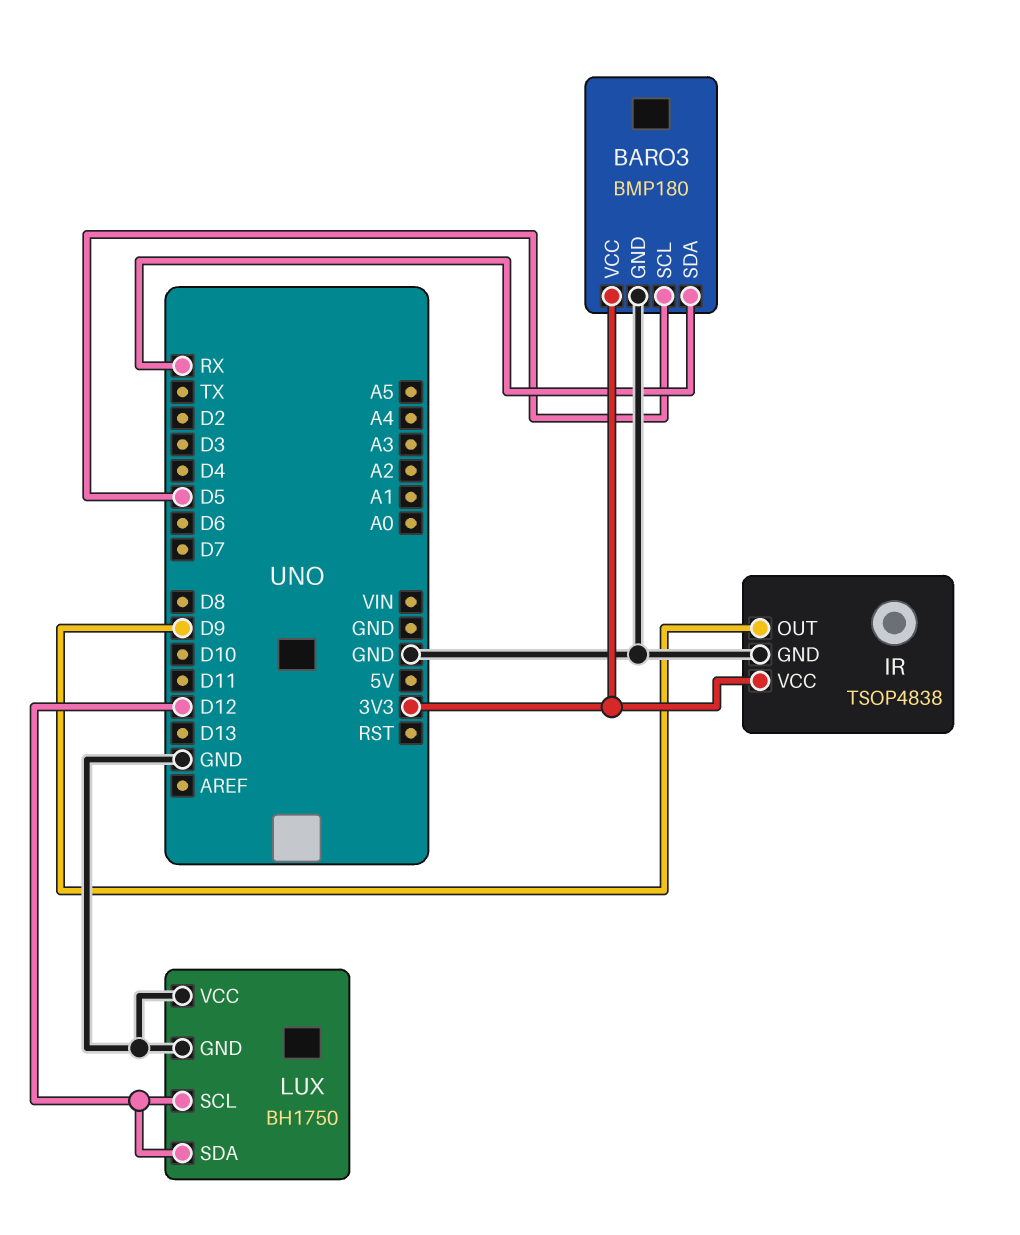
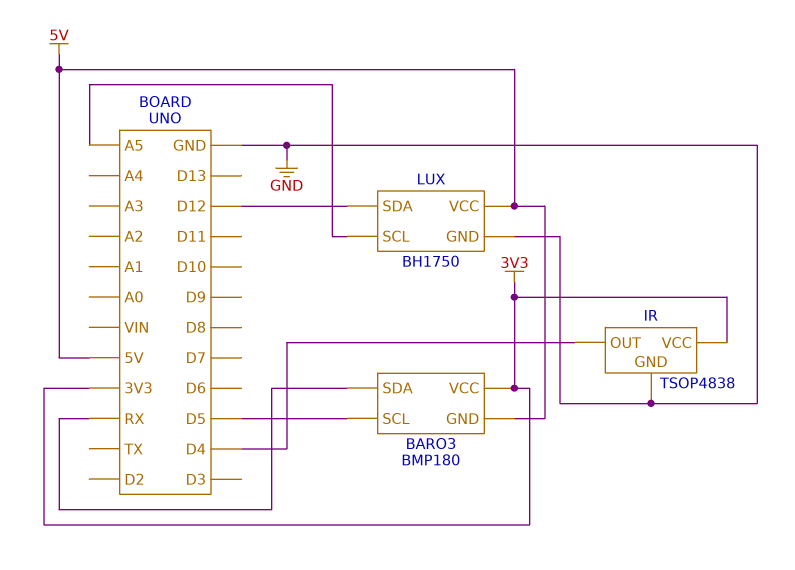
BARO3 pin GND: GND -> 5V
IR pin OUT: D9 -> D4
LUX pin SCL: D12 -> A5
LUX pin VCC: GND -> 5V

